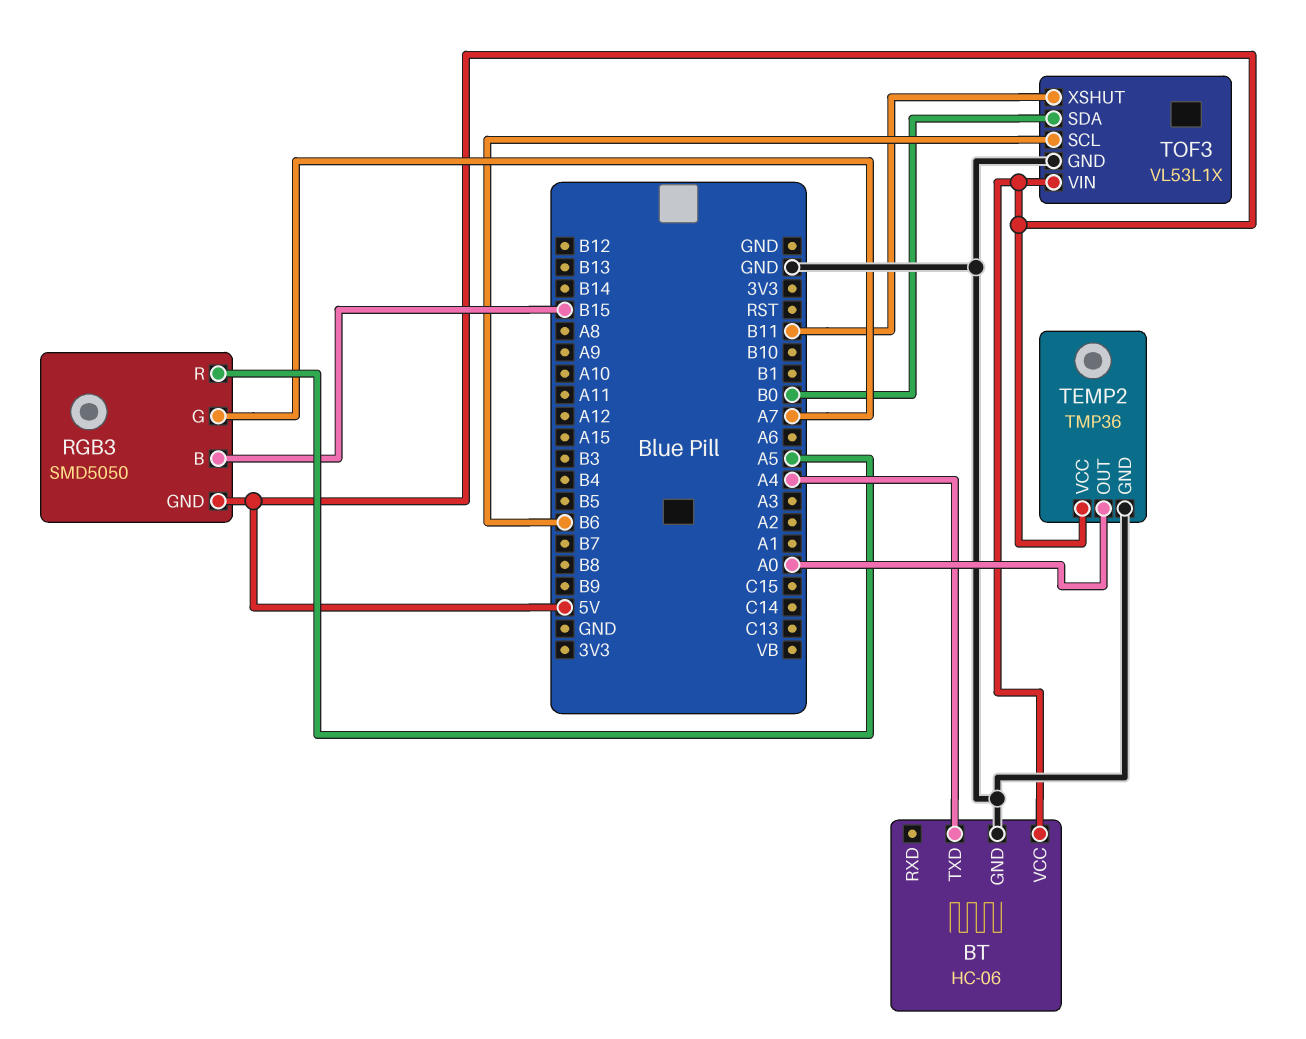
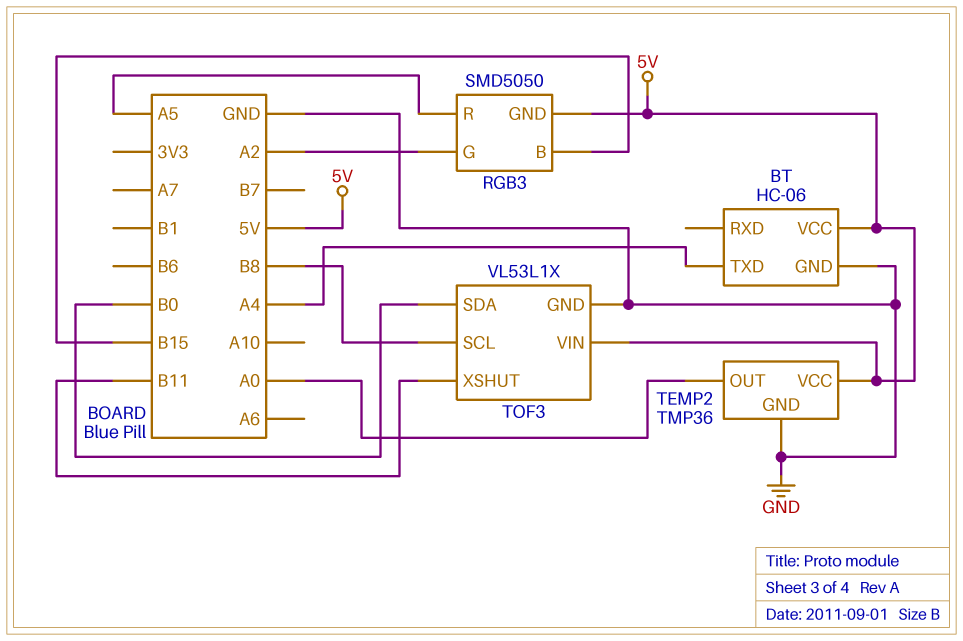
RGB3 pin G: A7 -> A2
TOF3 pin SCL: B6 -> B8

